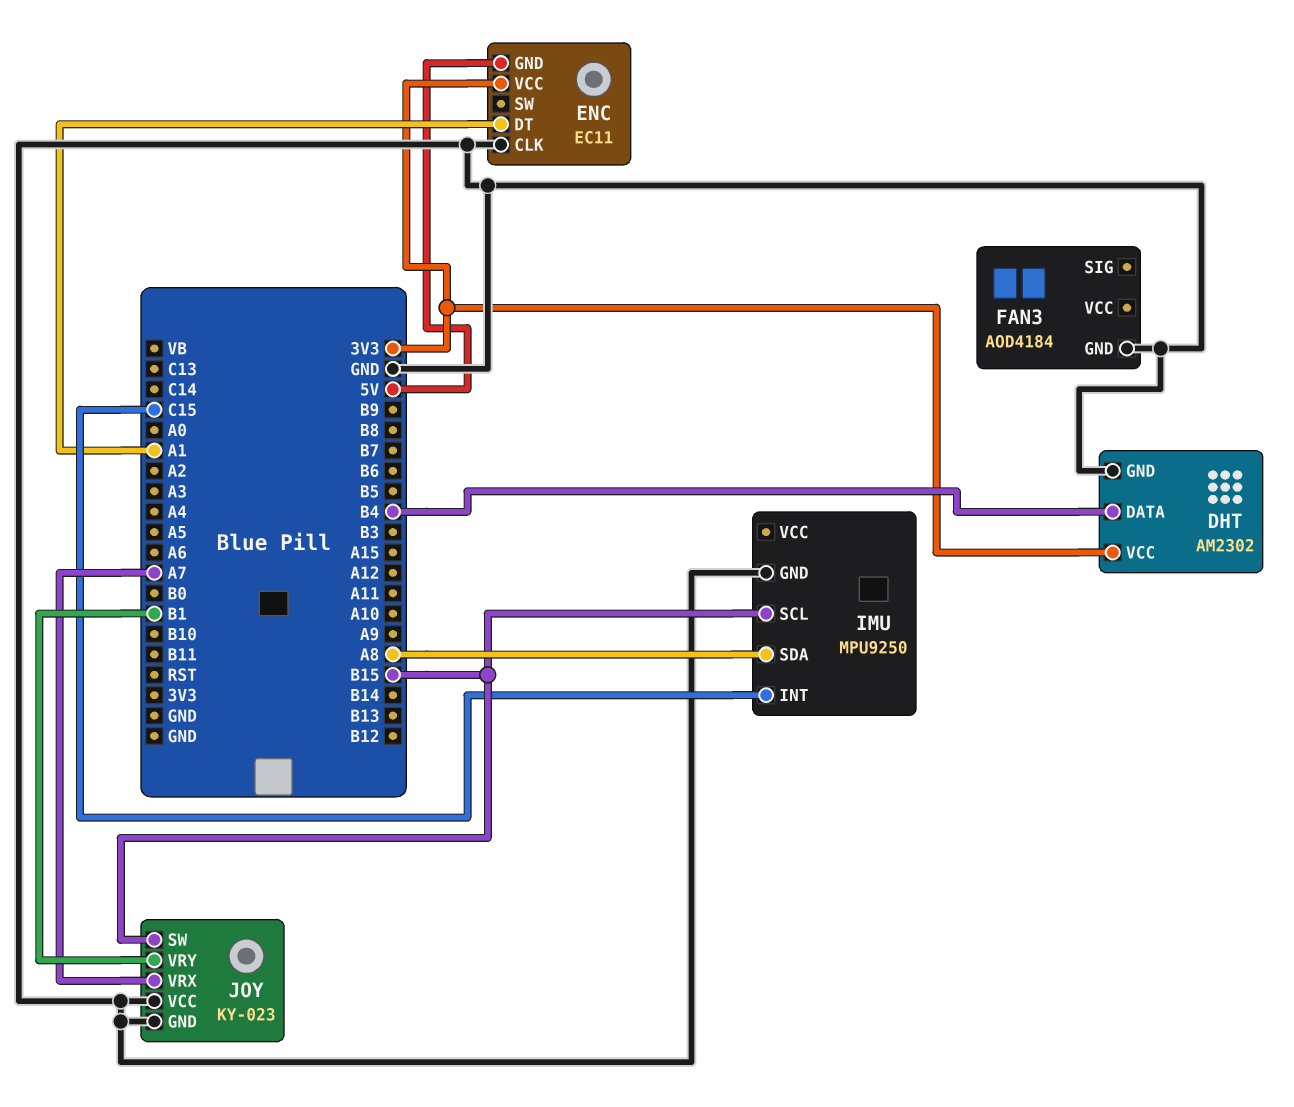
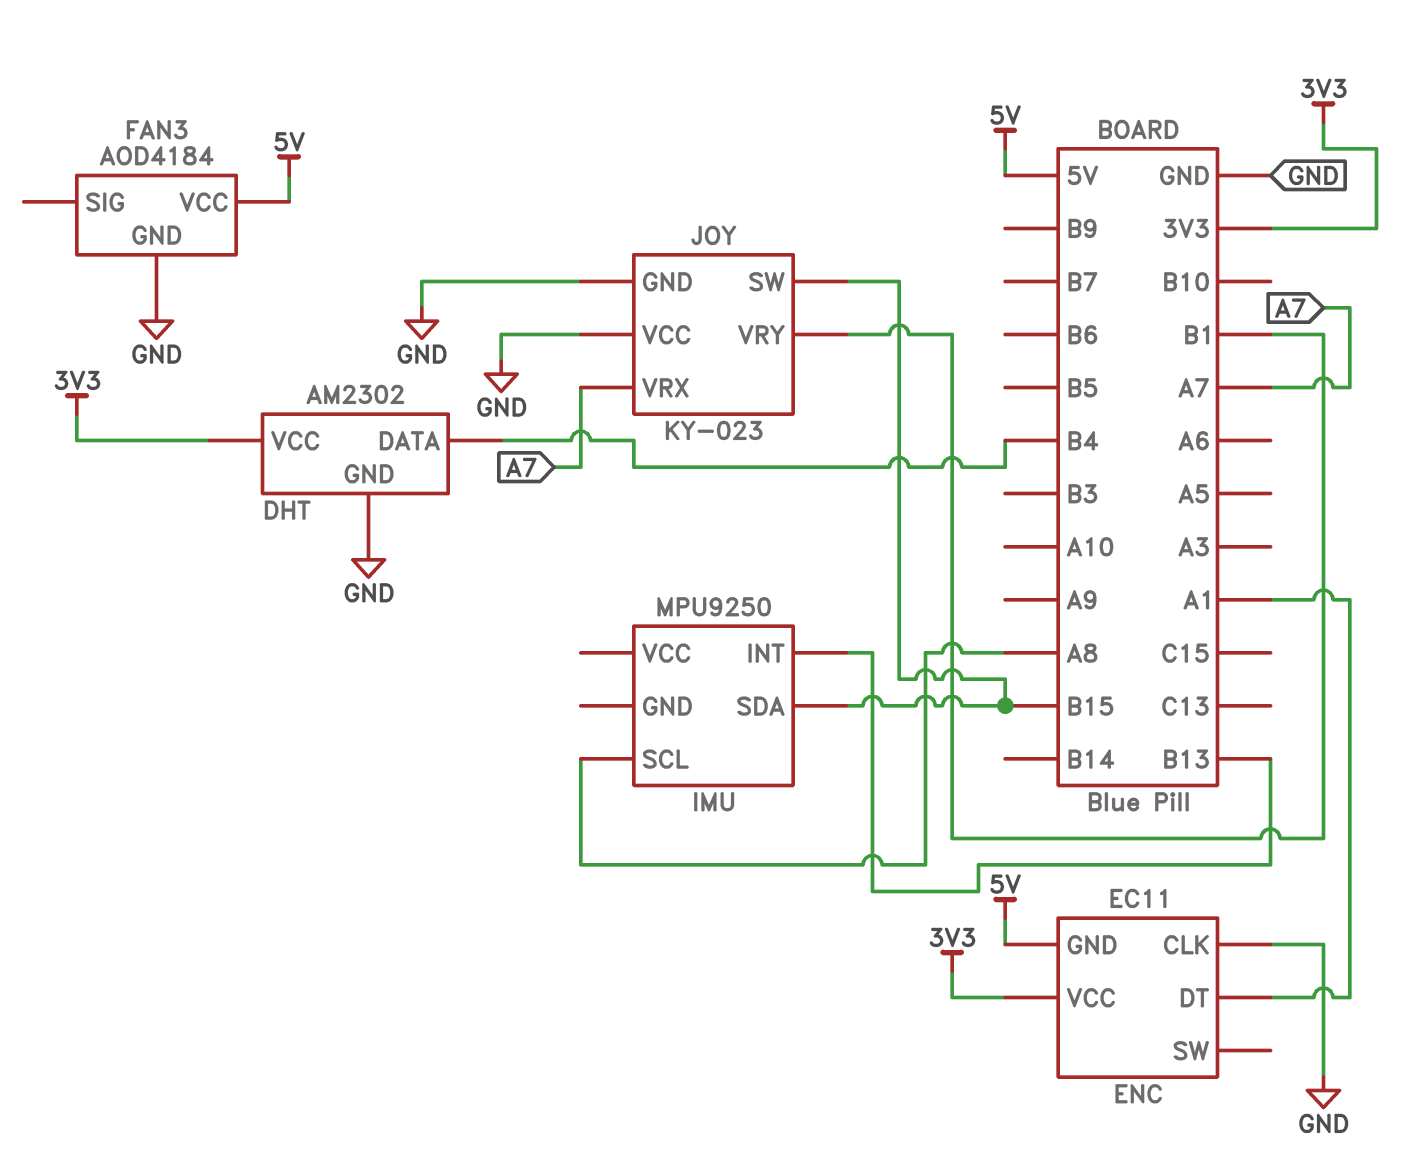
FAN3 pin VCC: none -> 5V
IMU pin GND: GND -> none
IMU pin INT: C15 -> B13
IMU pin SCL: B15 -> A8
IMU pin SDA: A8 -> B15

